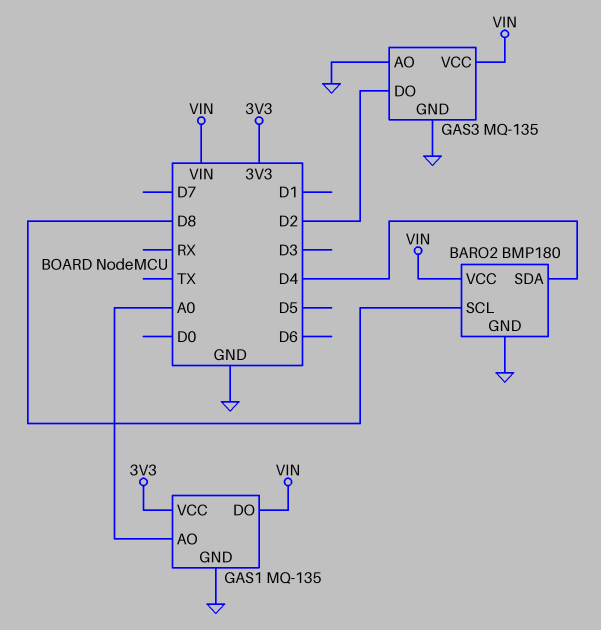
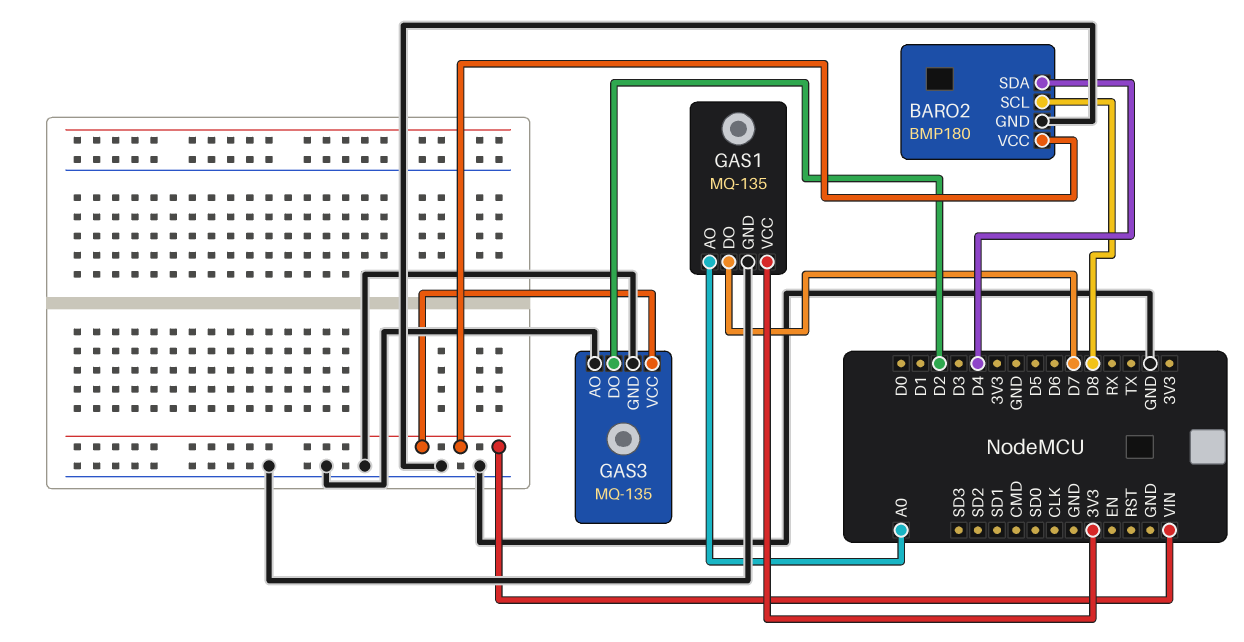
GAS1 pin DO: VIN -> D7

